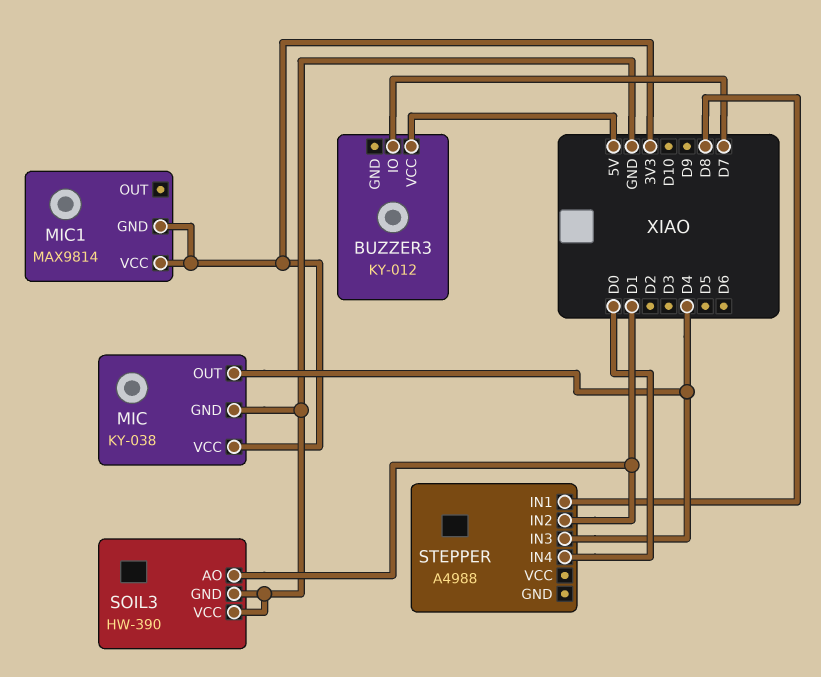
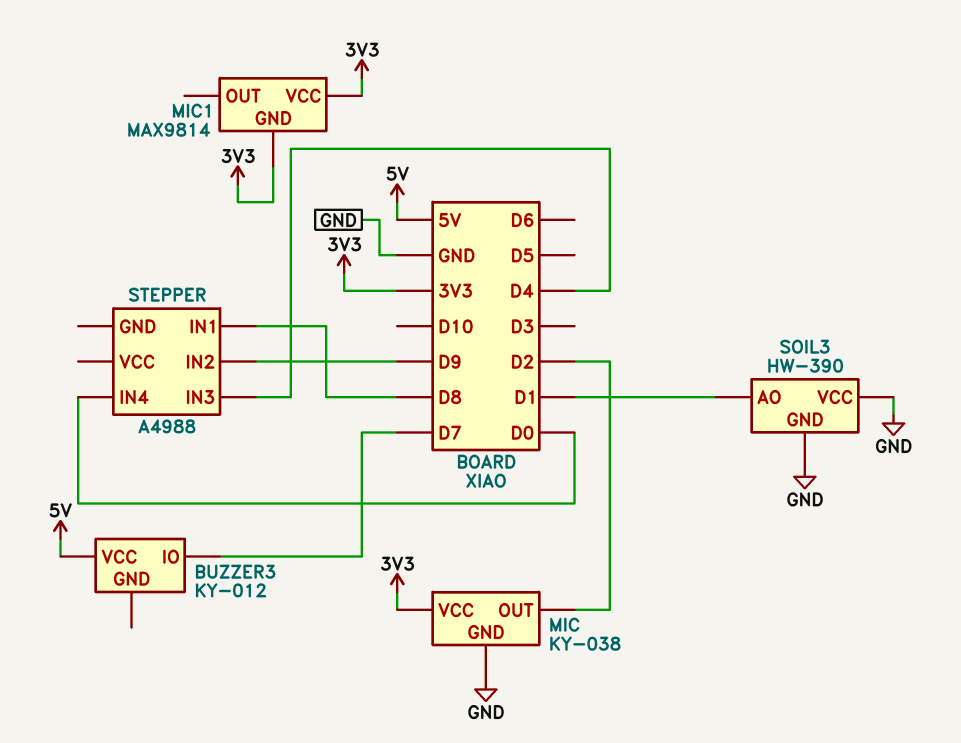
MIC pin OUT: D4 -> D2
STEPPER pin IN2: D1 -> D9

